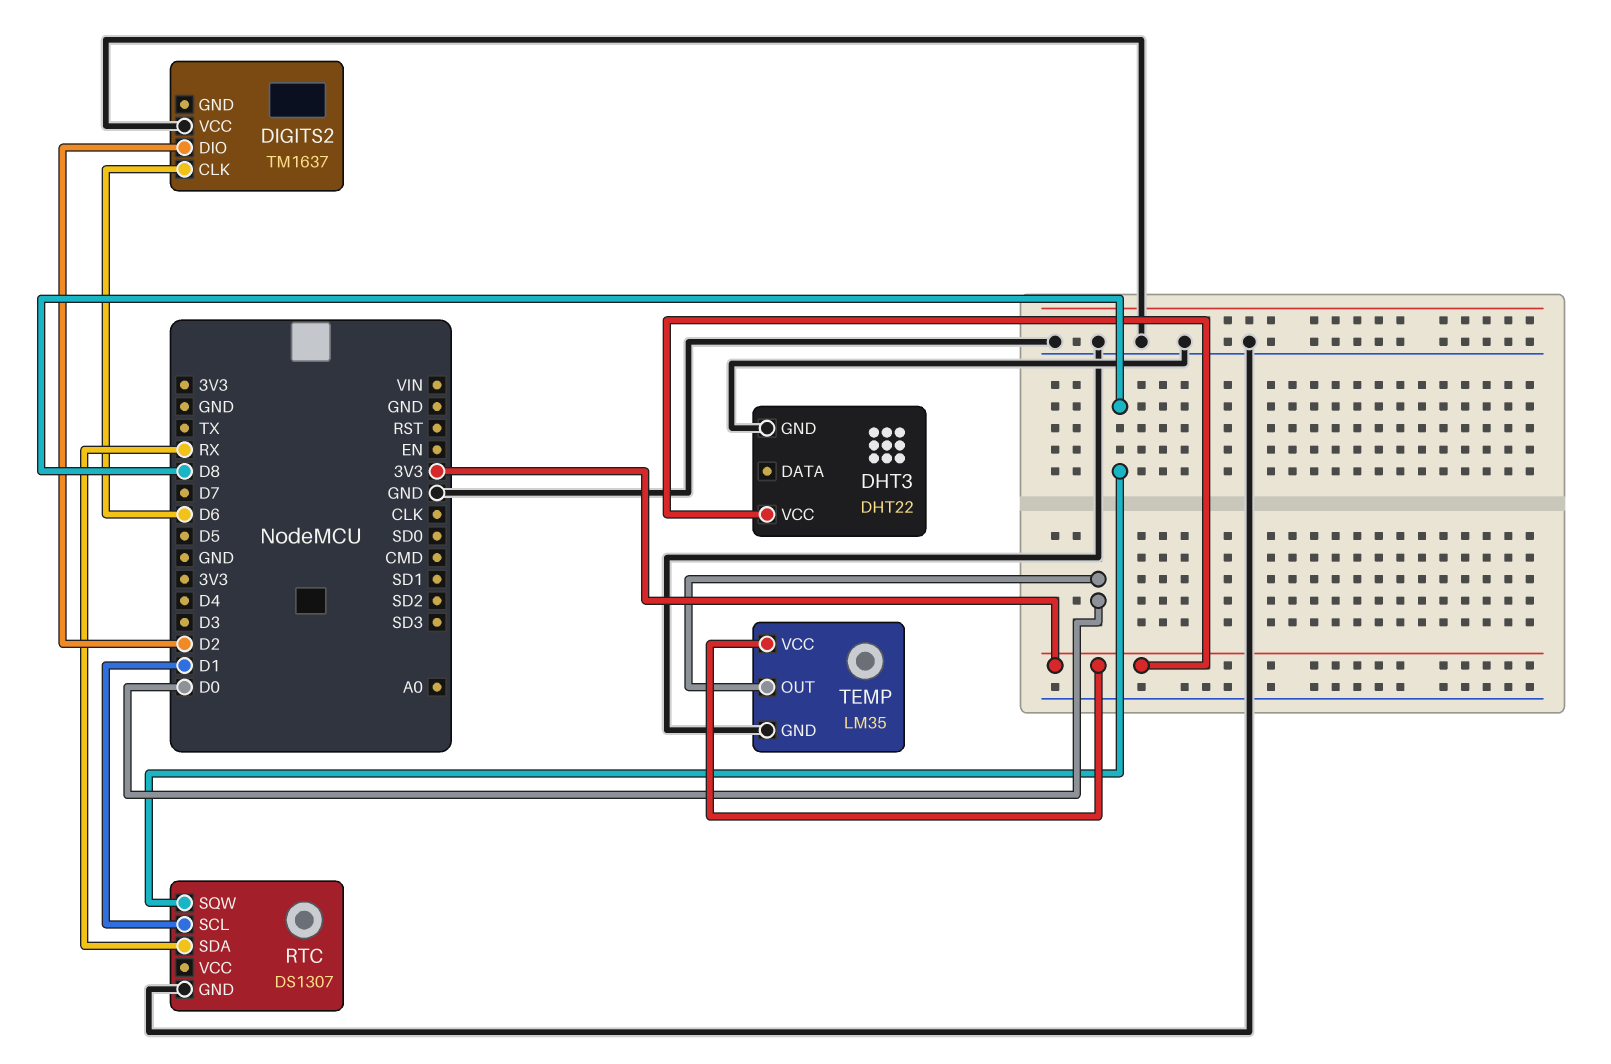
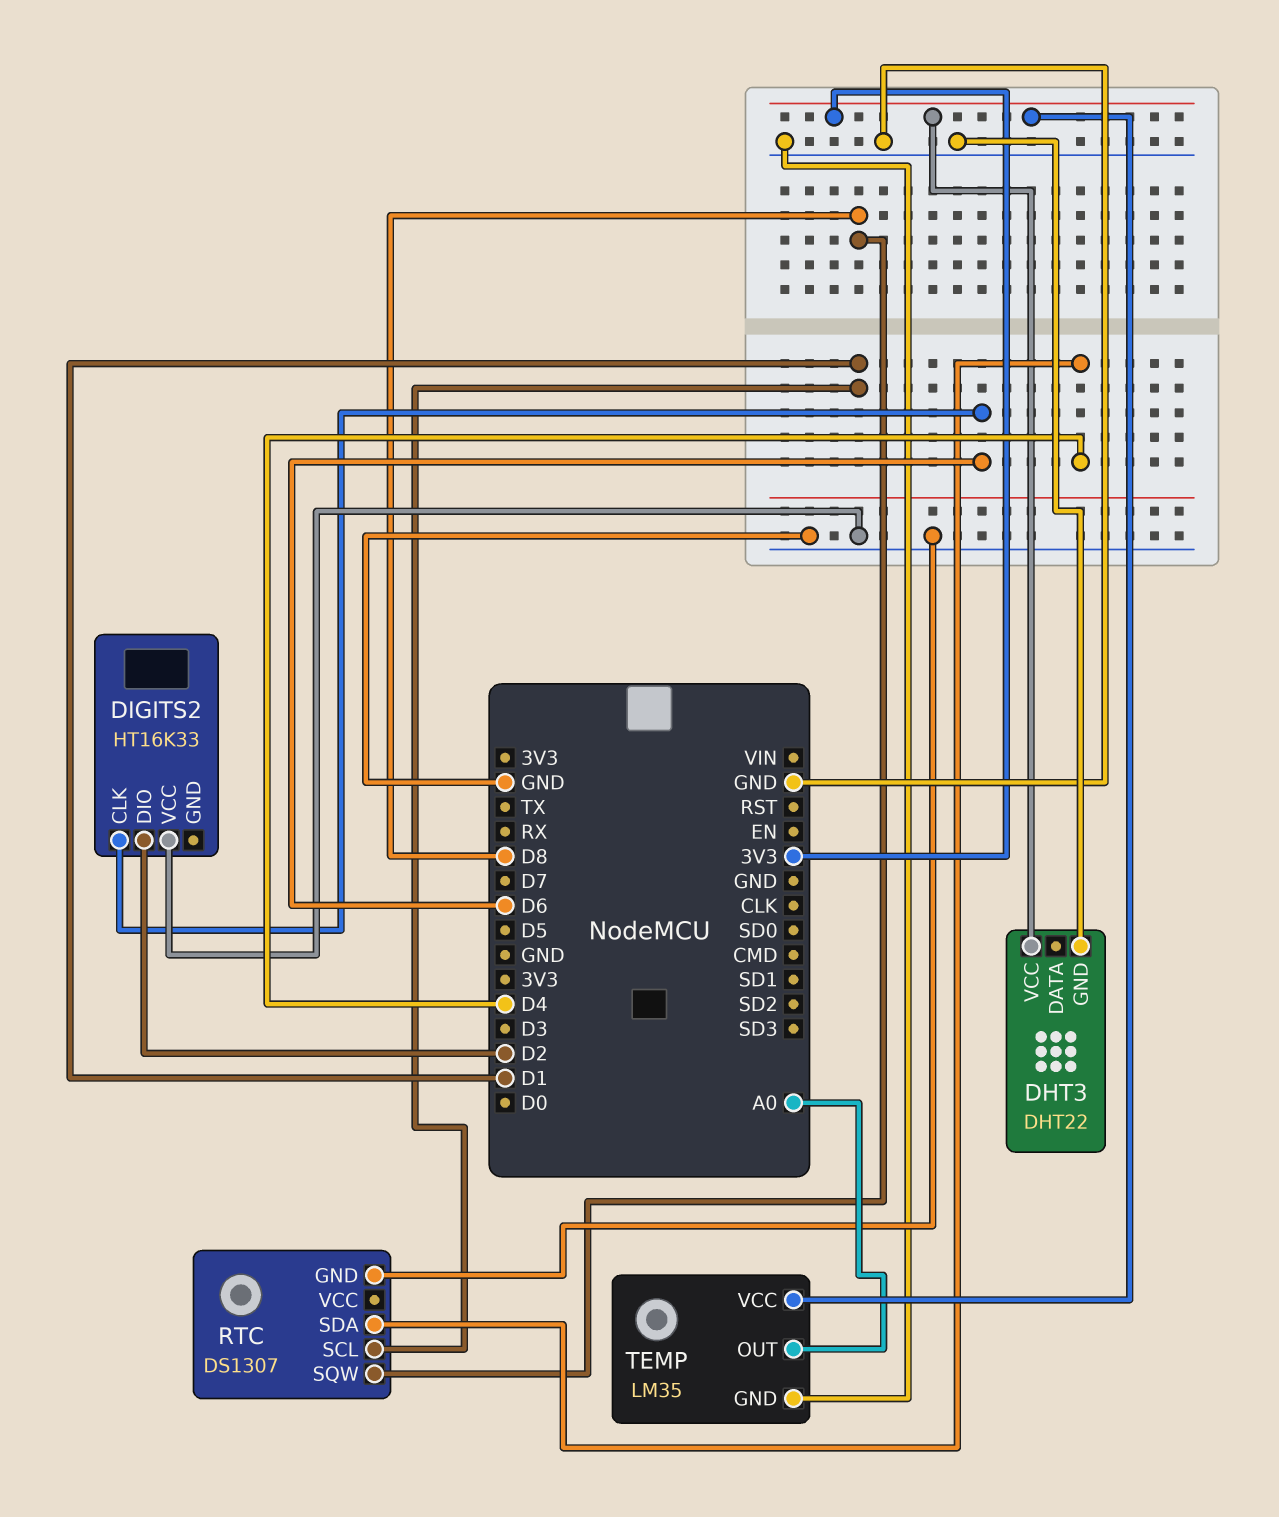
DIGITS2: TM1637 -> HT16K33
RTC pin SDA: RX -> D4
TEMP pin OUT: D0 -> A0

